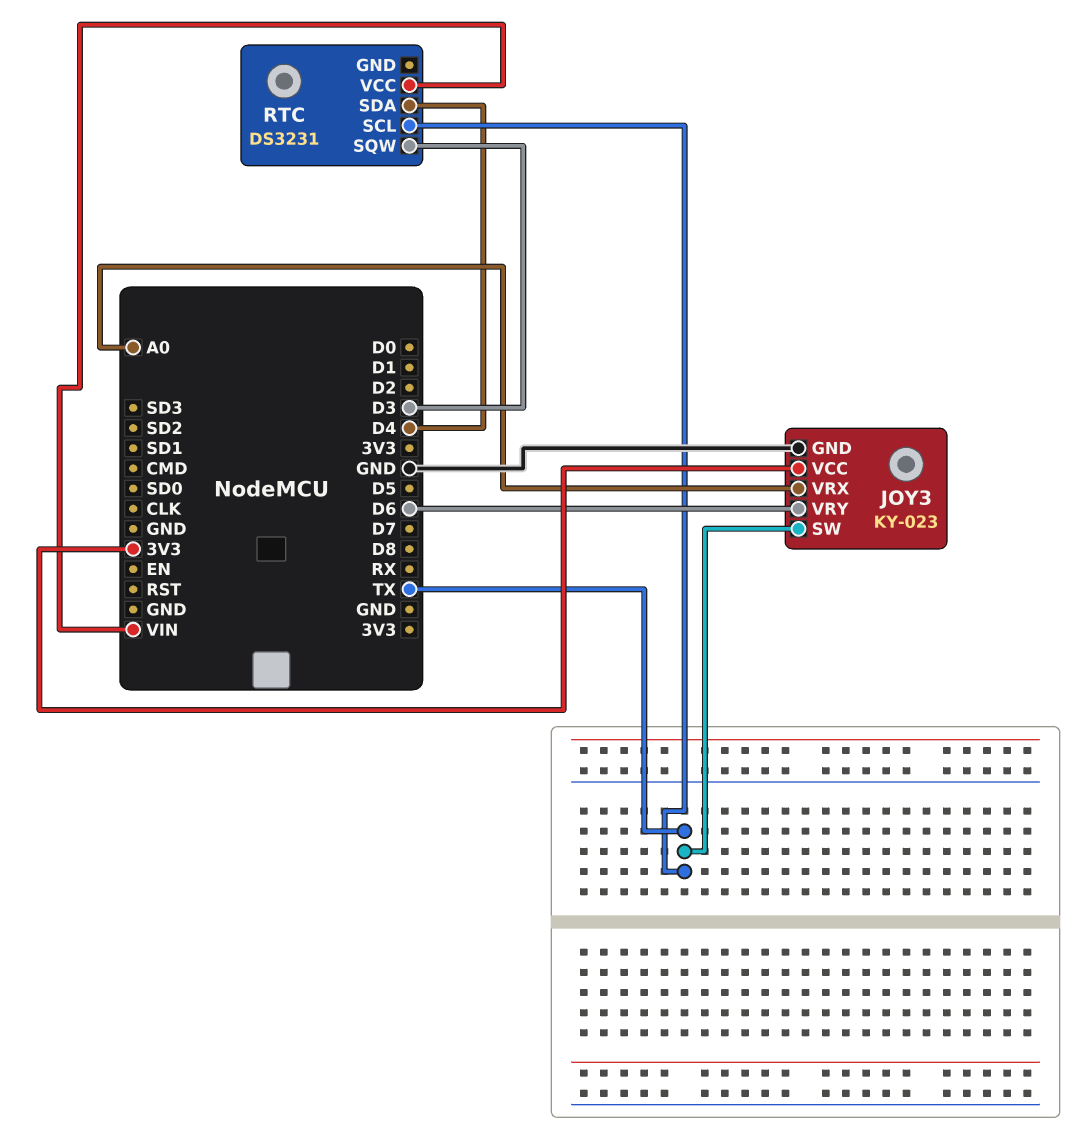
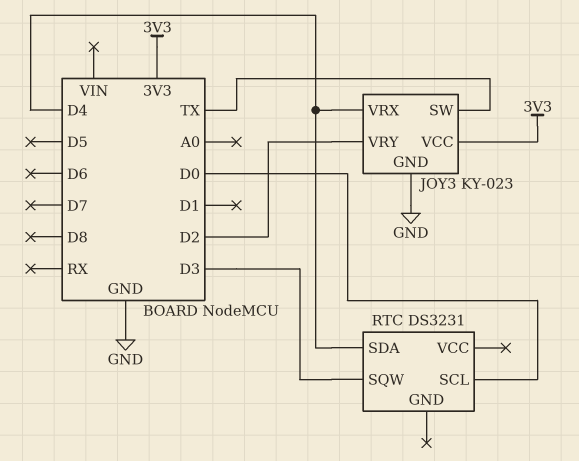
JOY3 pin VRX: A0 -> D4
JOY3 pin VRY: D6 -> D2
RTC pin SCL: TX -> D0
RTC pin VCC: VIN -> none

